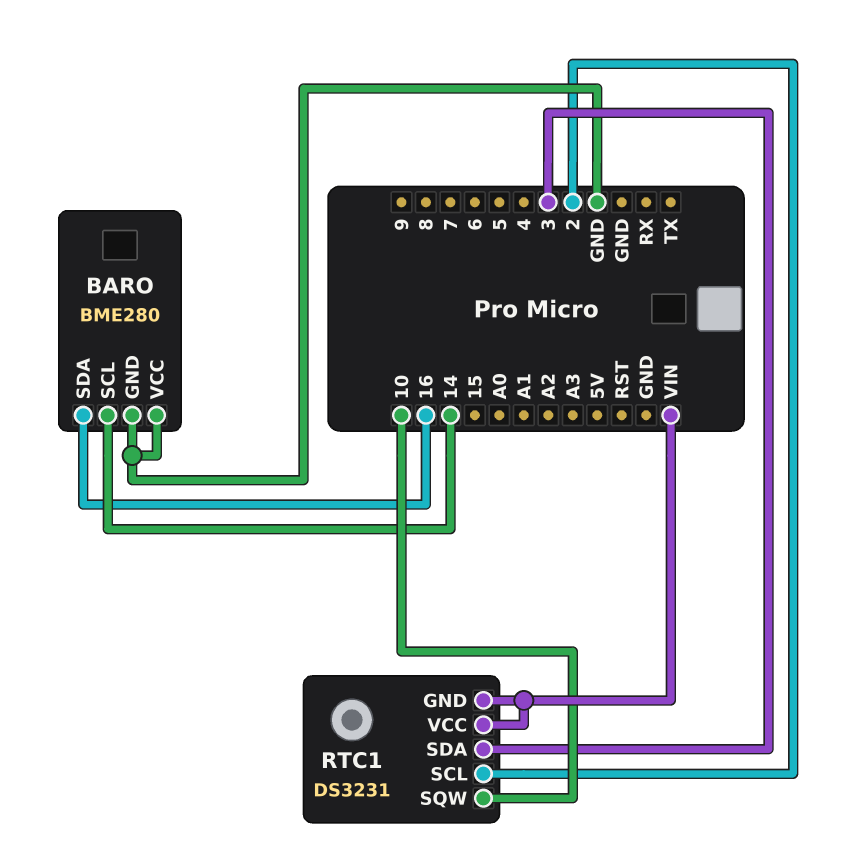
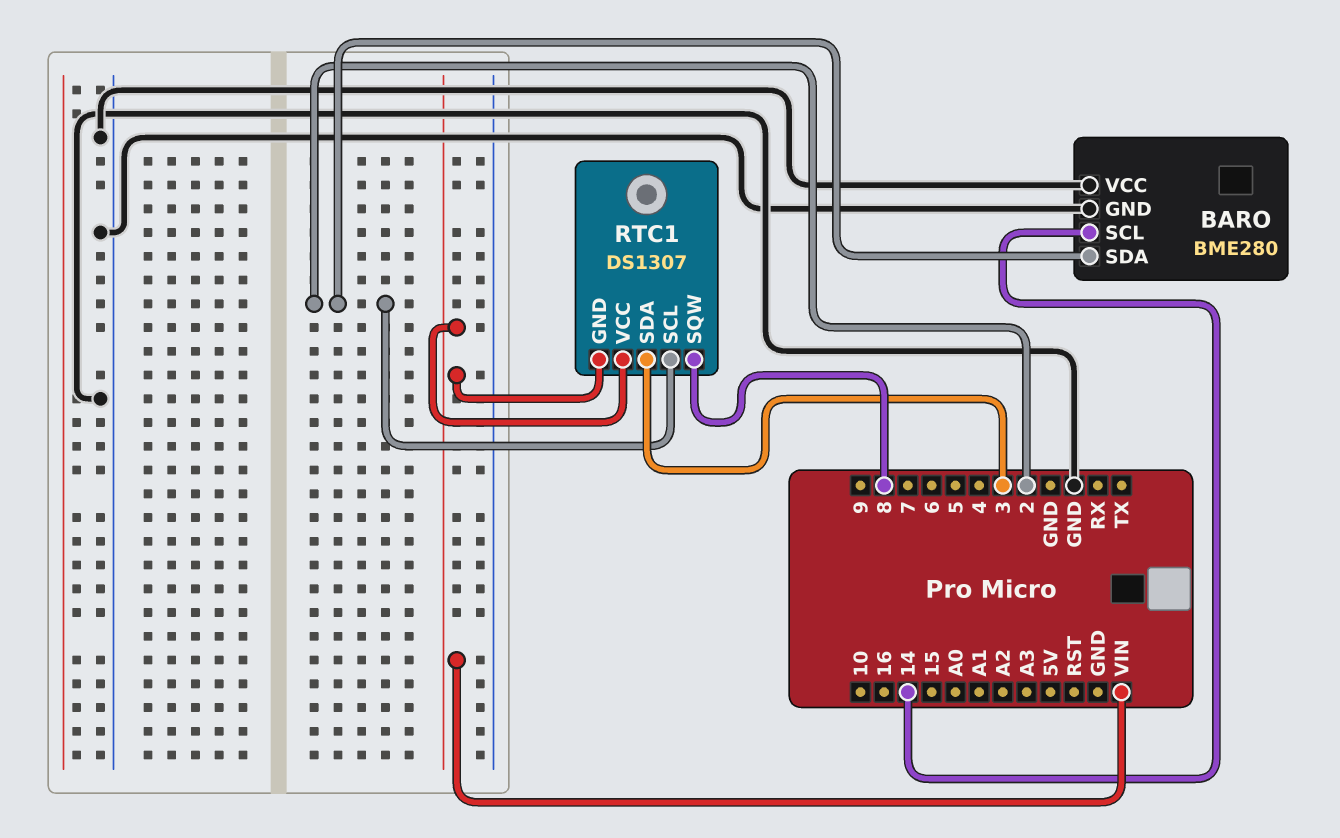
BARO pin SDA: 16 -> 2
RTC1: DS3231 -> DS1307
RTC1 pin SQW: 10 -> 8

